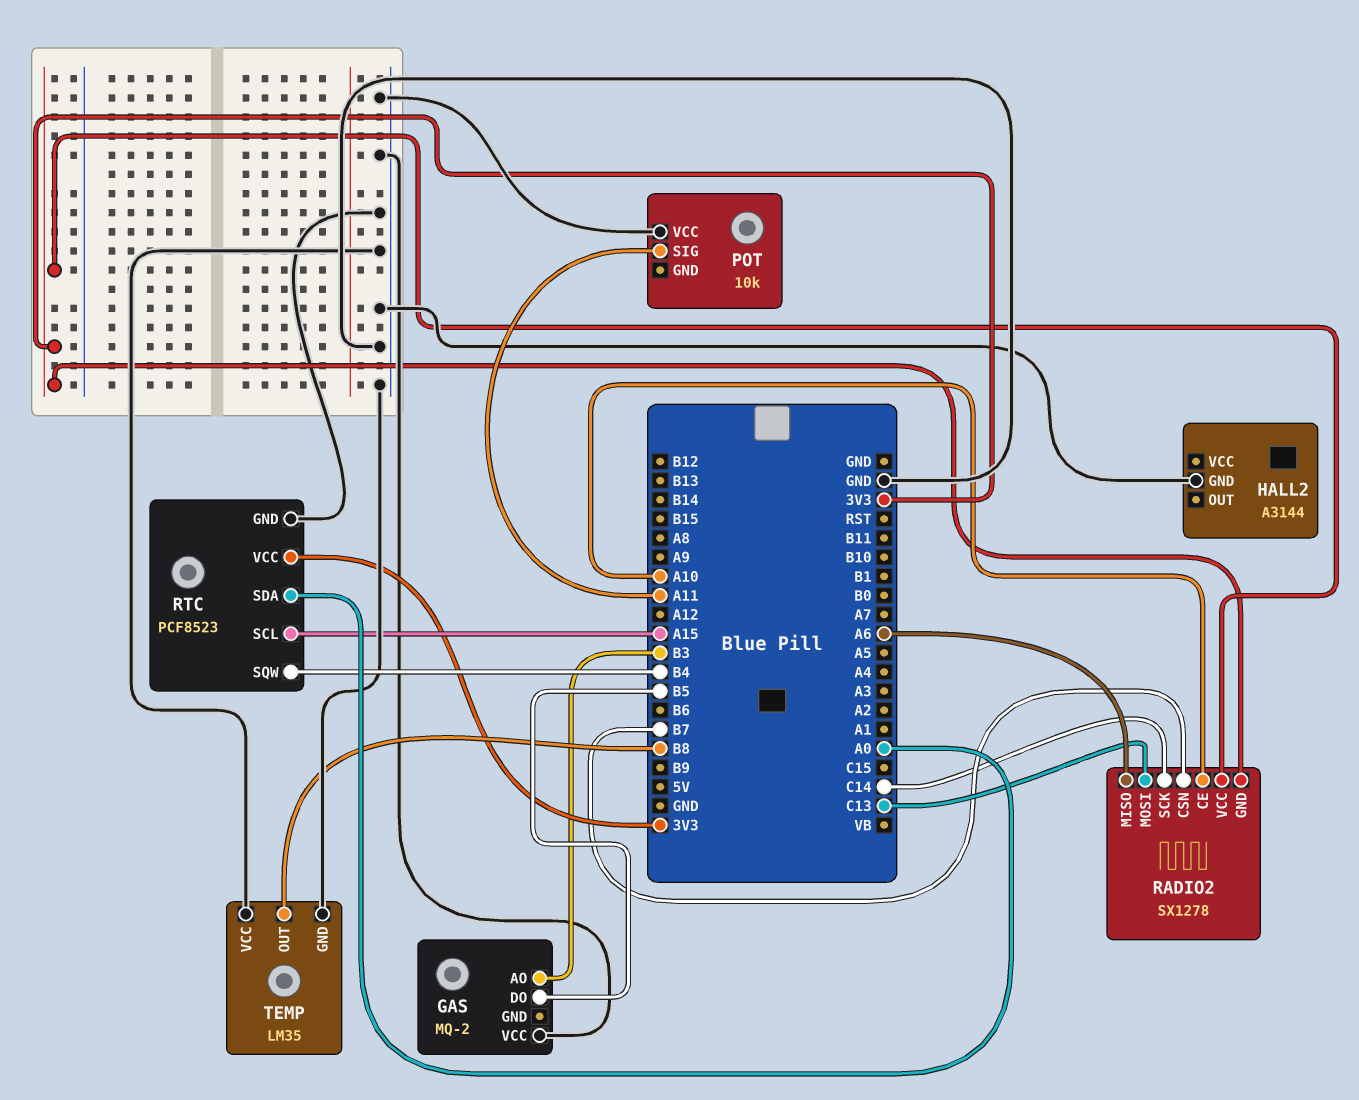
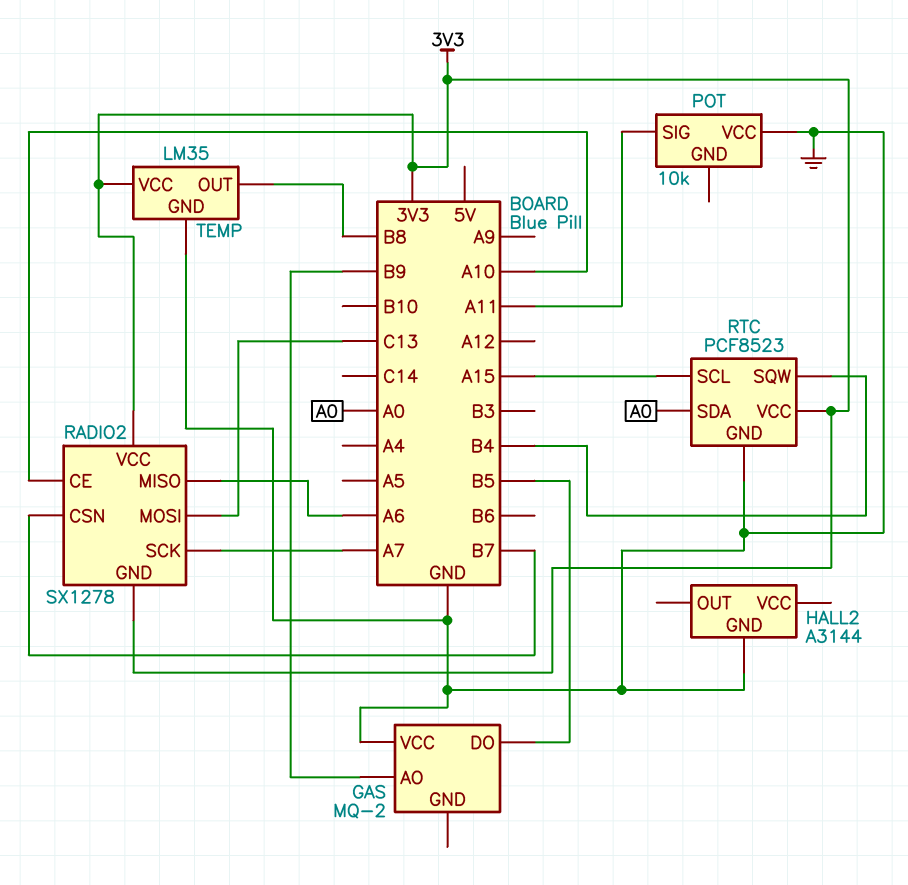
GAS pin AO: B3 -> B9
RADIO2 pin SCK: C14 -> A7
TEMP pin VCC: GND -> 3V3

